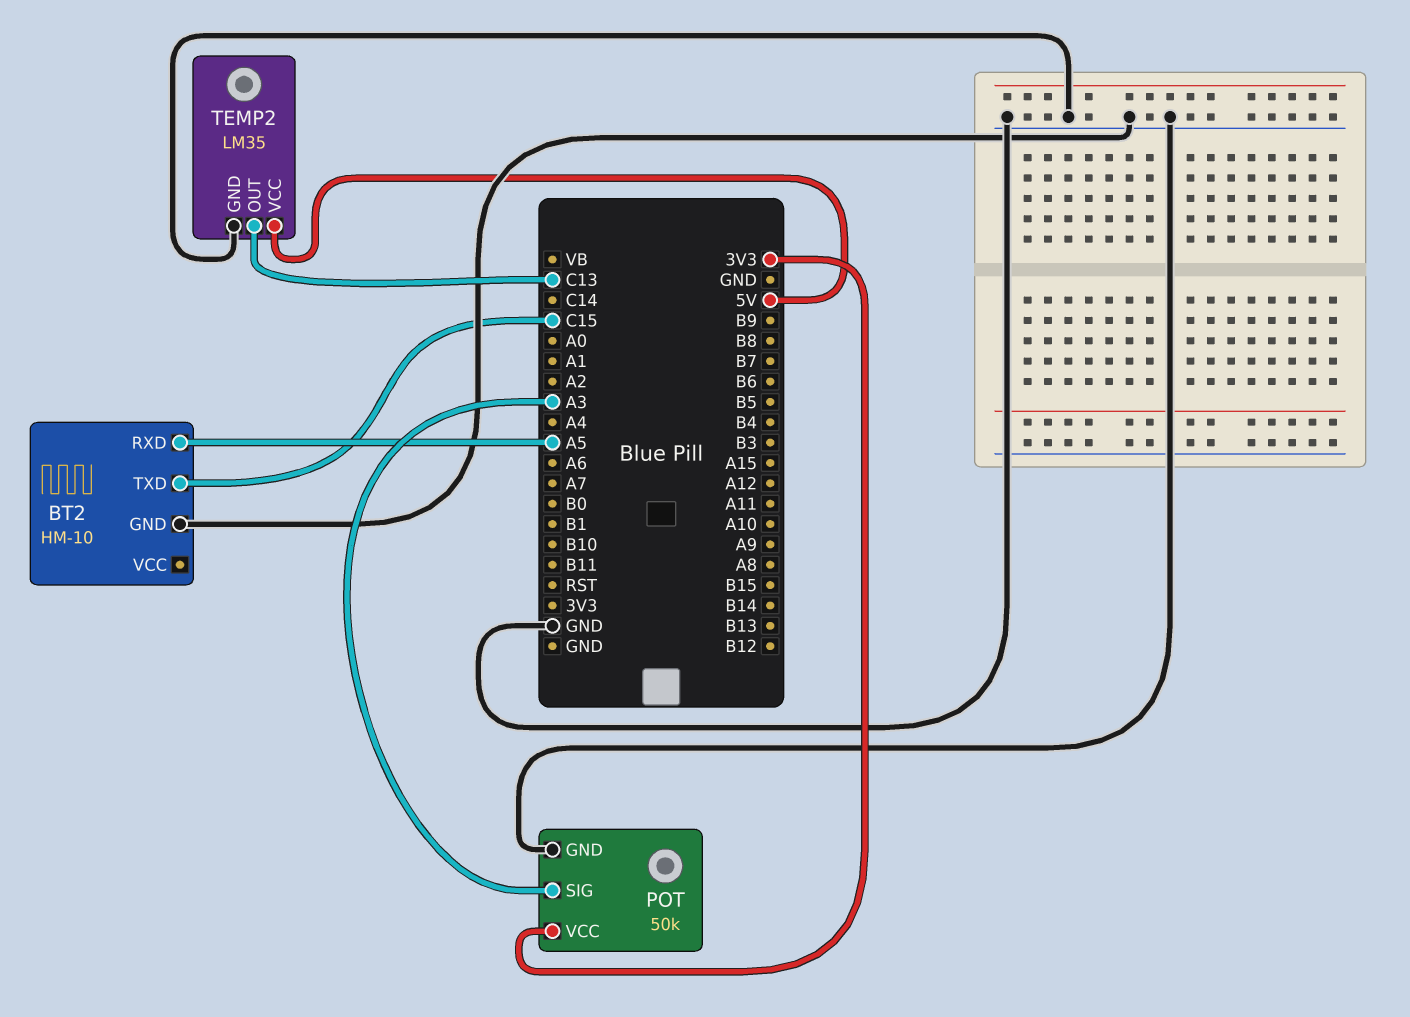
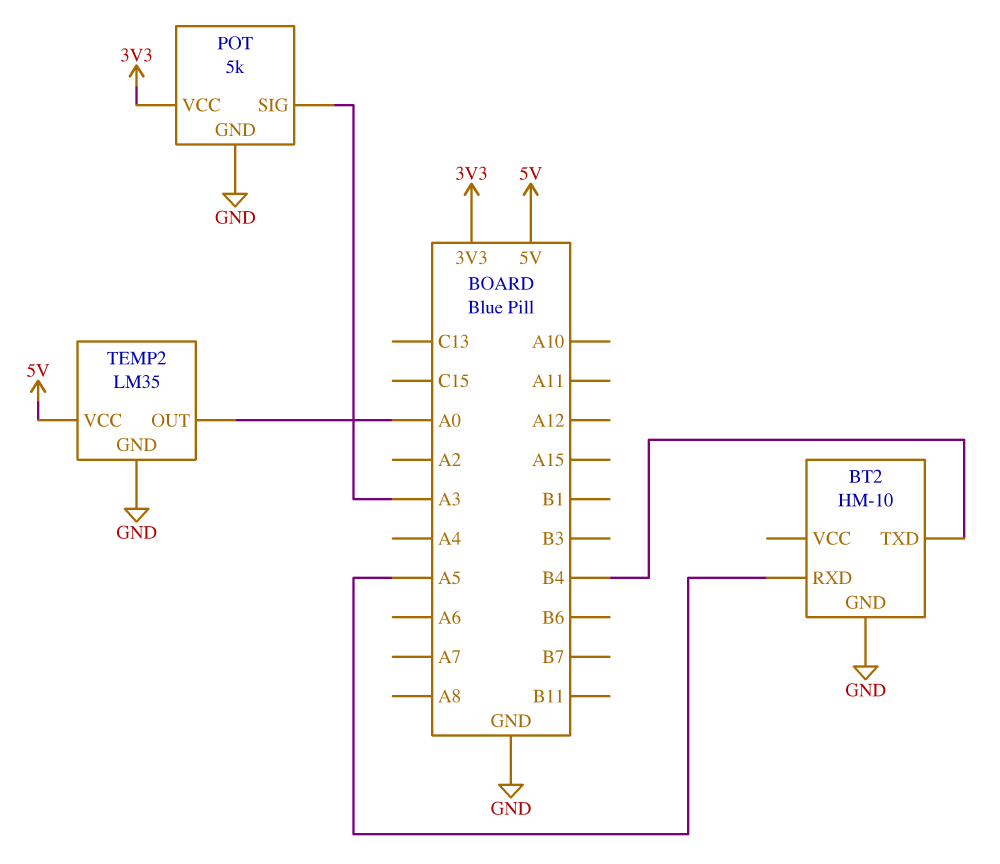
BT2 pin TXD: C15 -> B4
POT: 50k -> 5k
TEMP2 pin OUT: C13 -> A0

